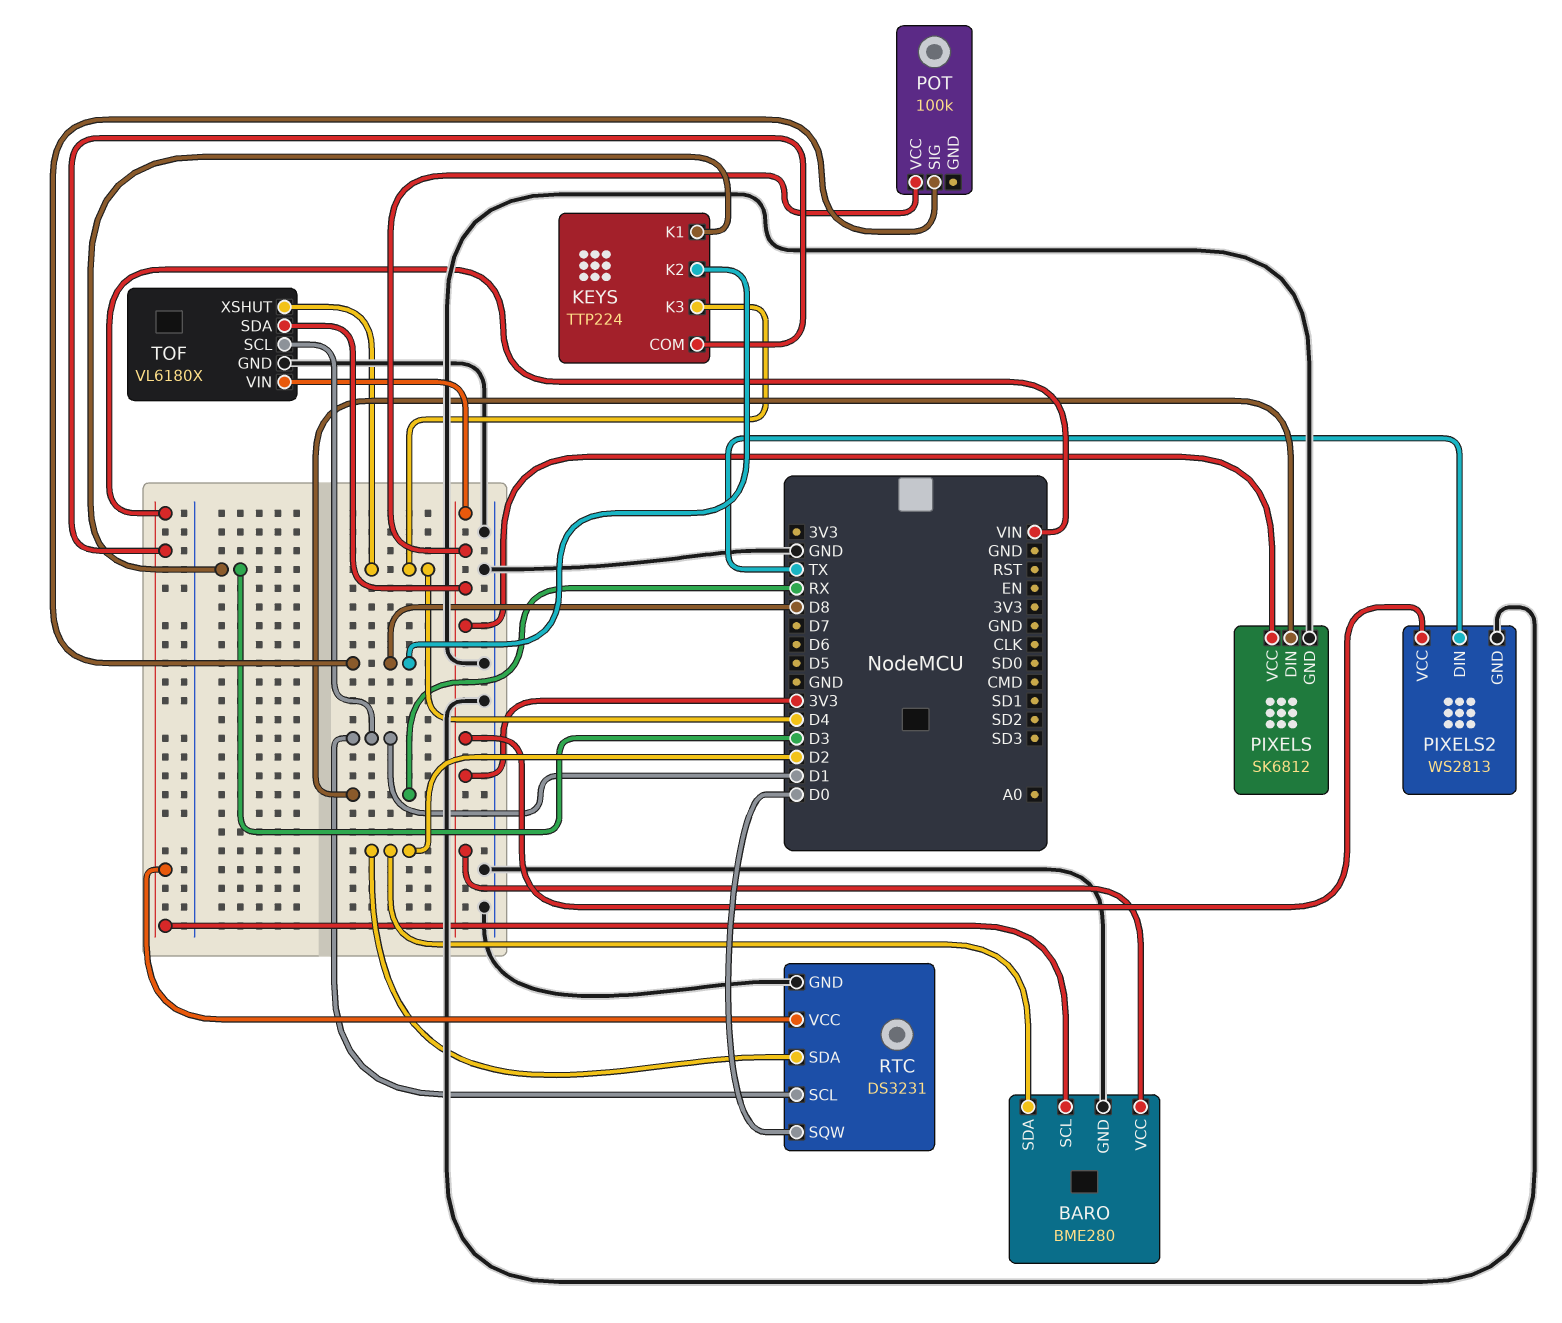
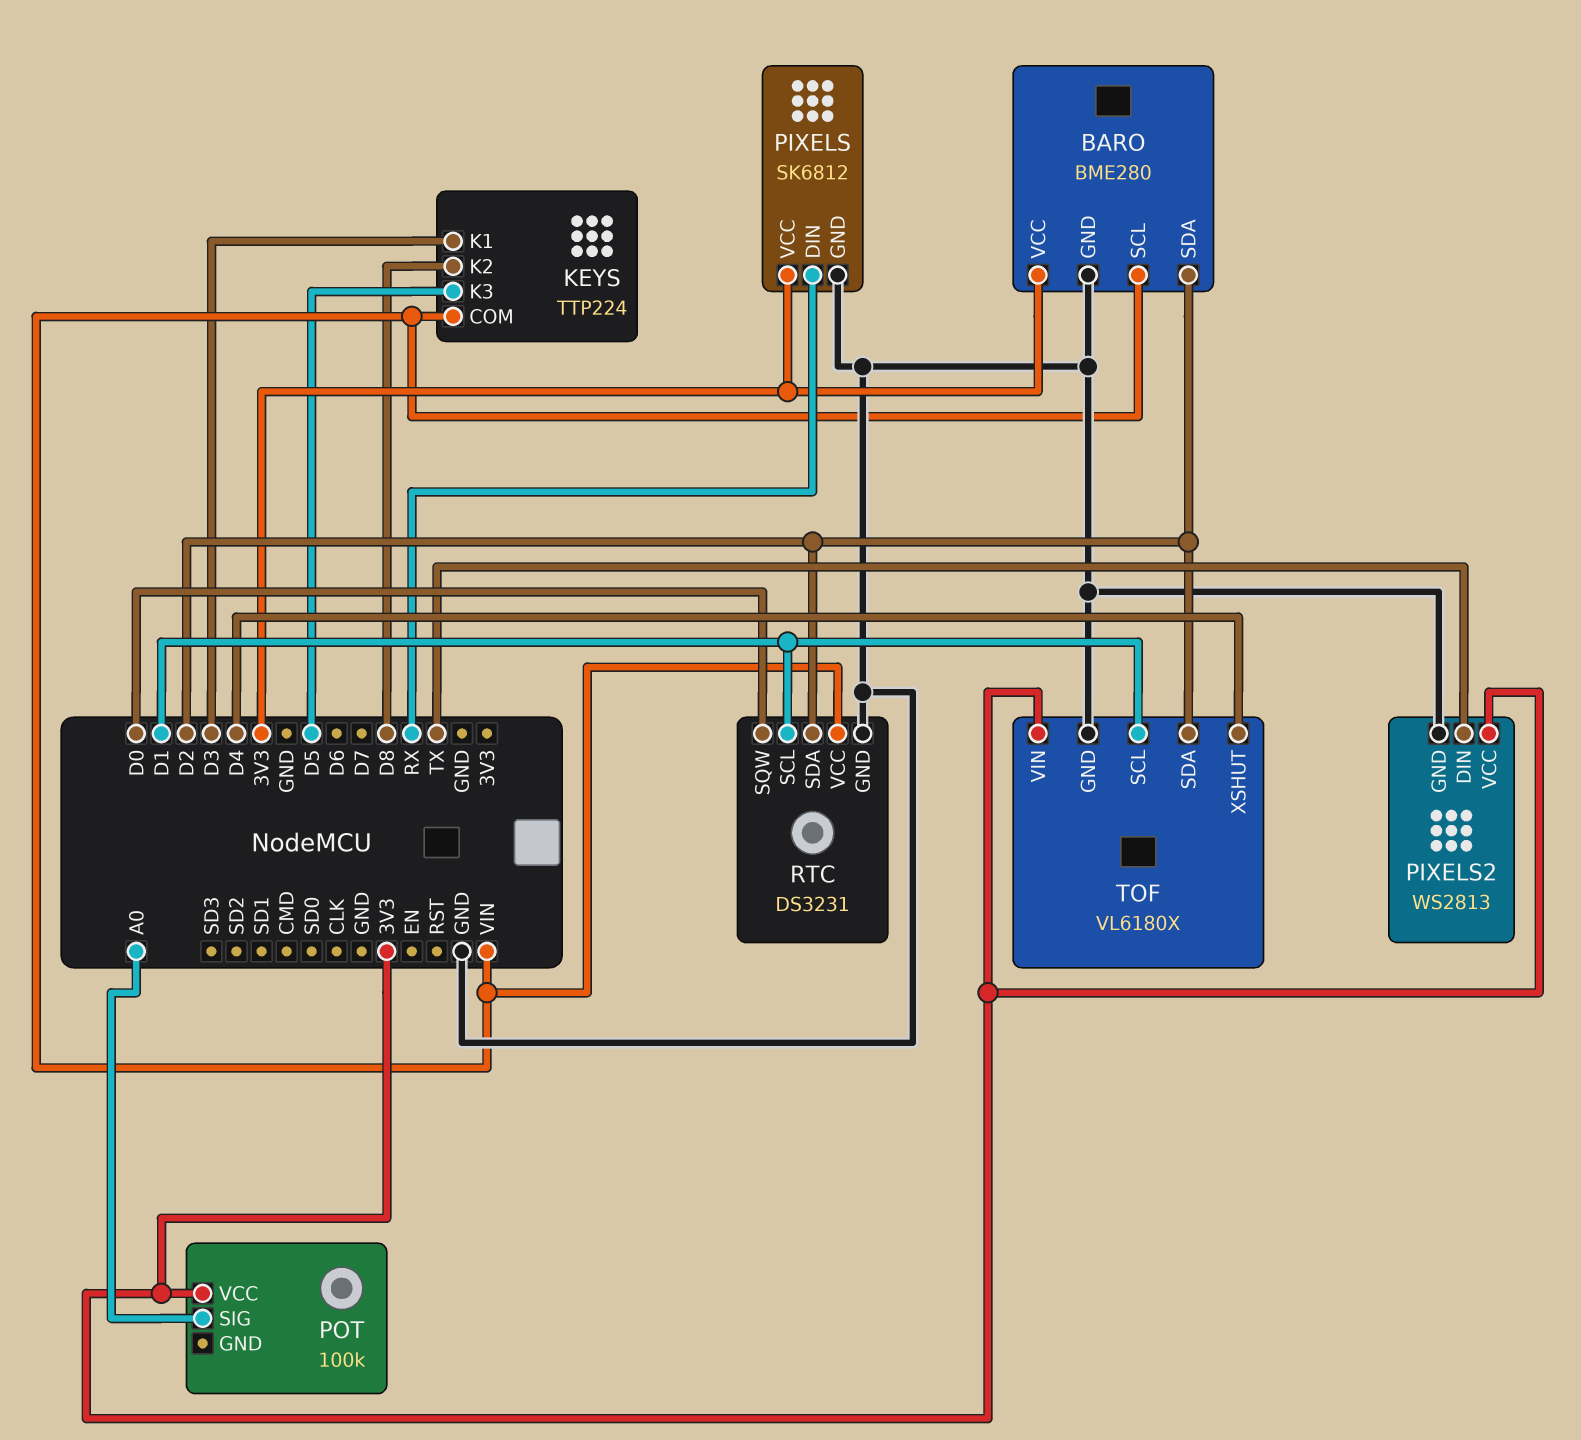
KEYS pin K3: D4 -> D5
POT pin SIG: D8 -> A0
TOF pin SDA: 3V3 -> D2

